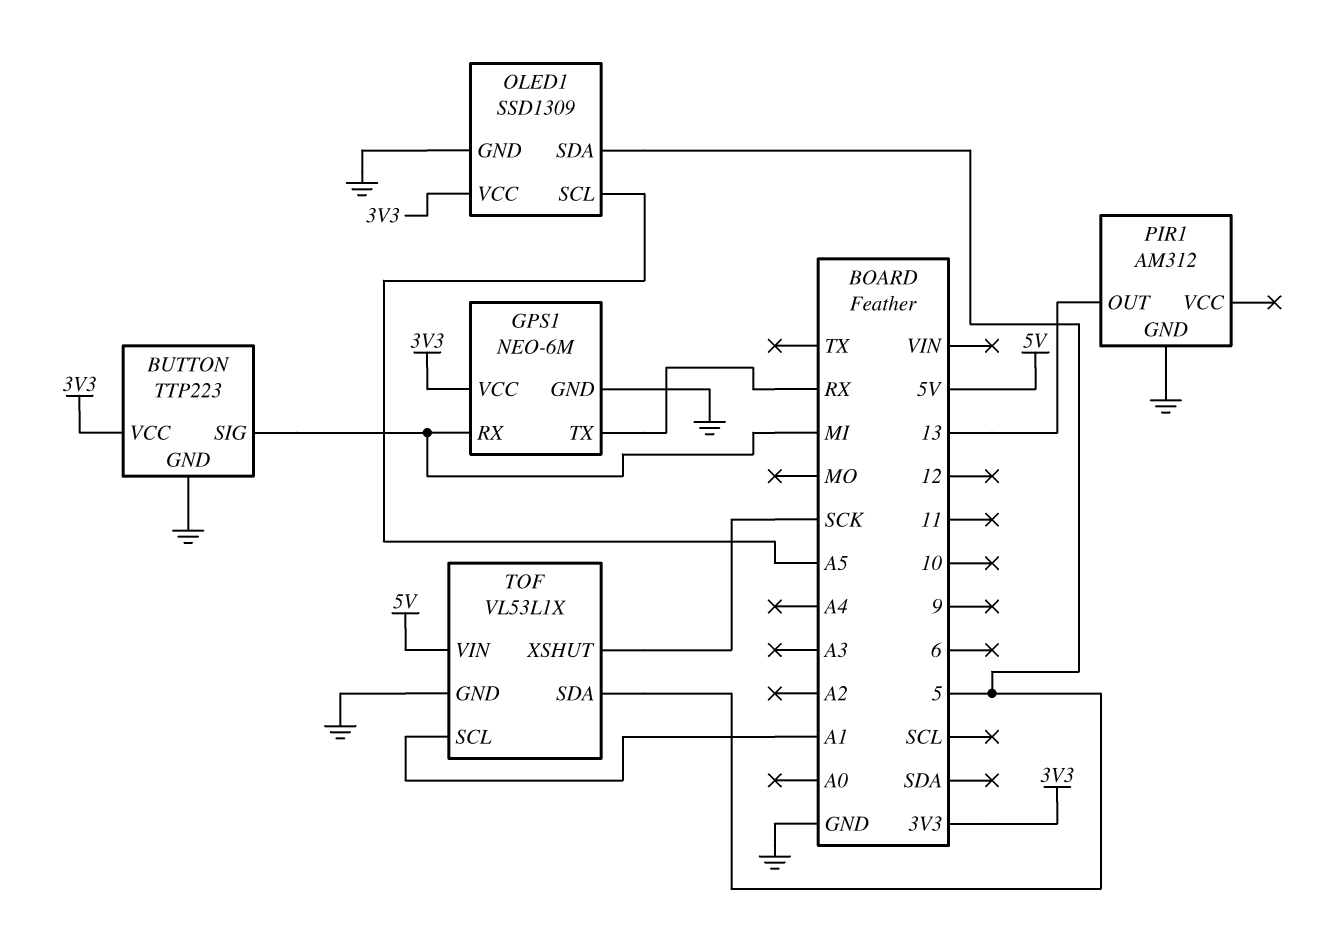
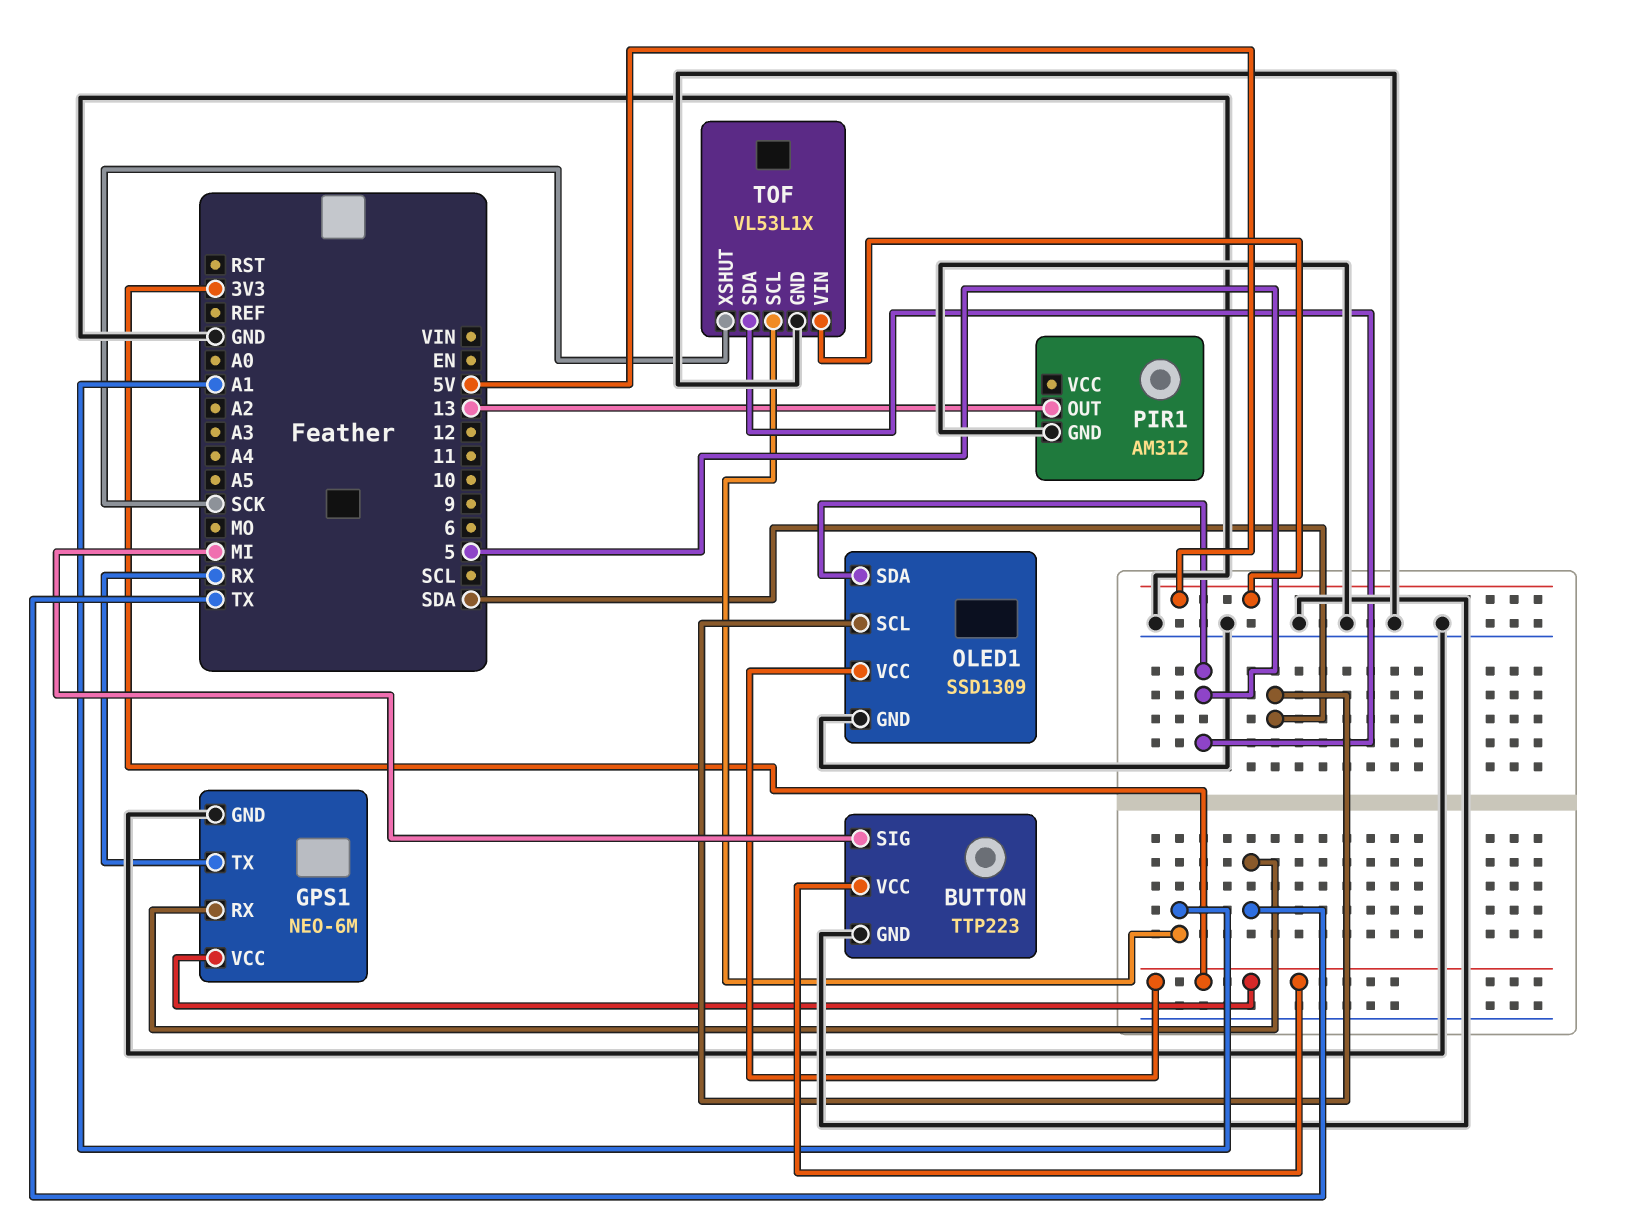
GPS1 pin RX: MI -> TX
OLED1 pin SCL: A5 -> SDA

